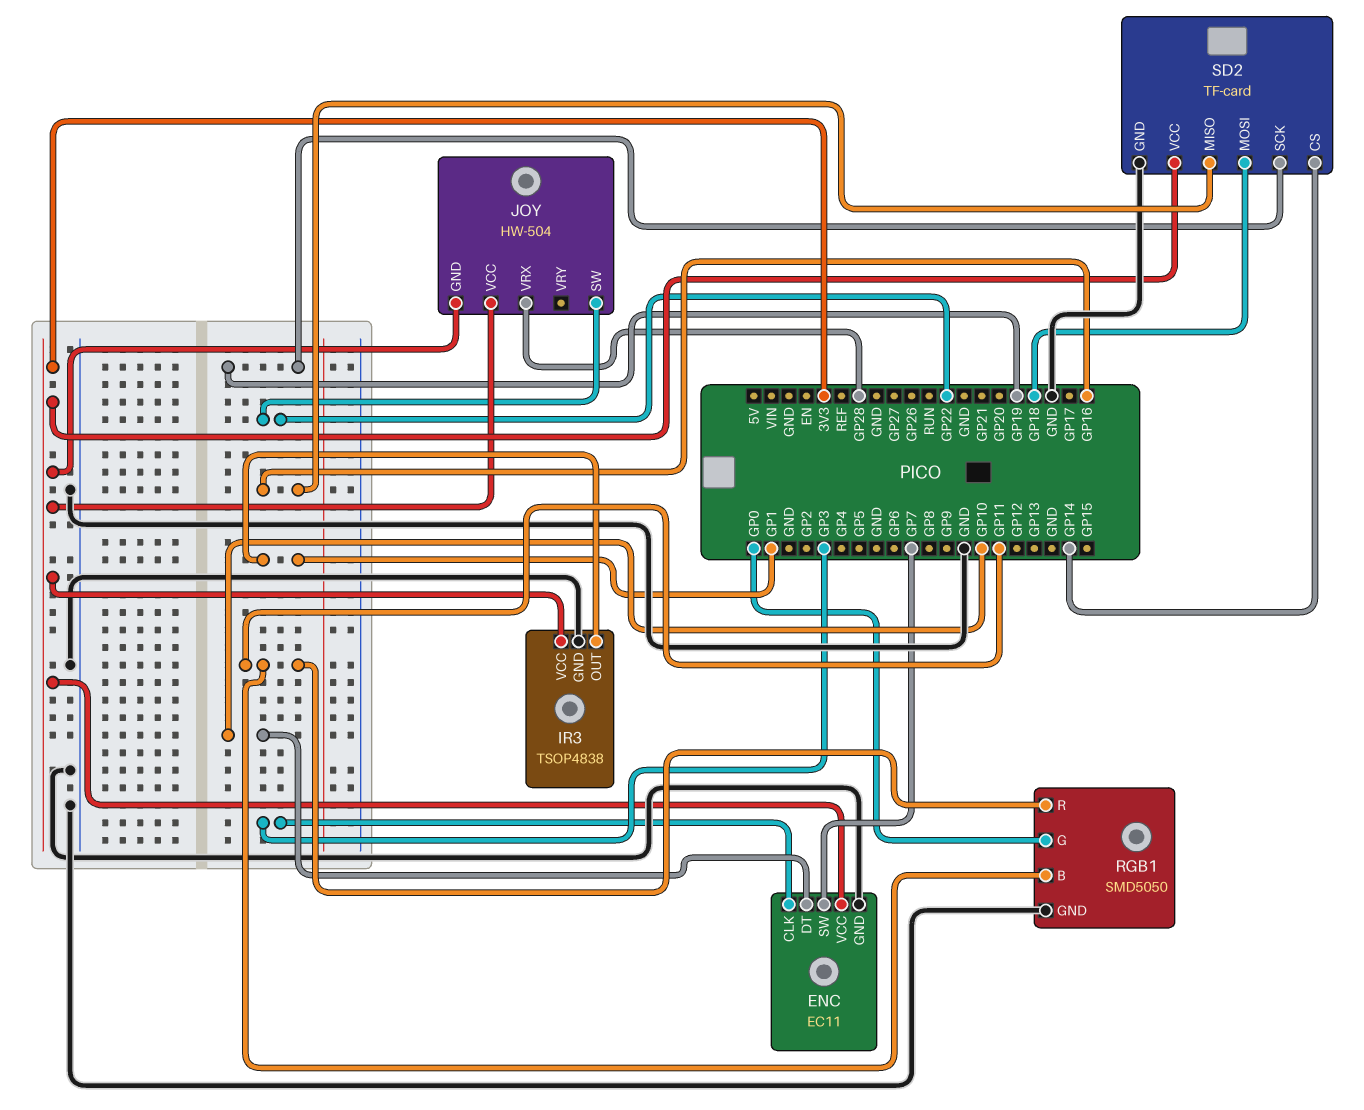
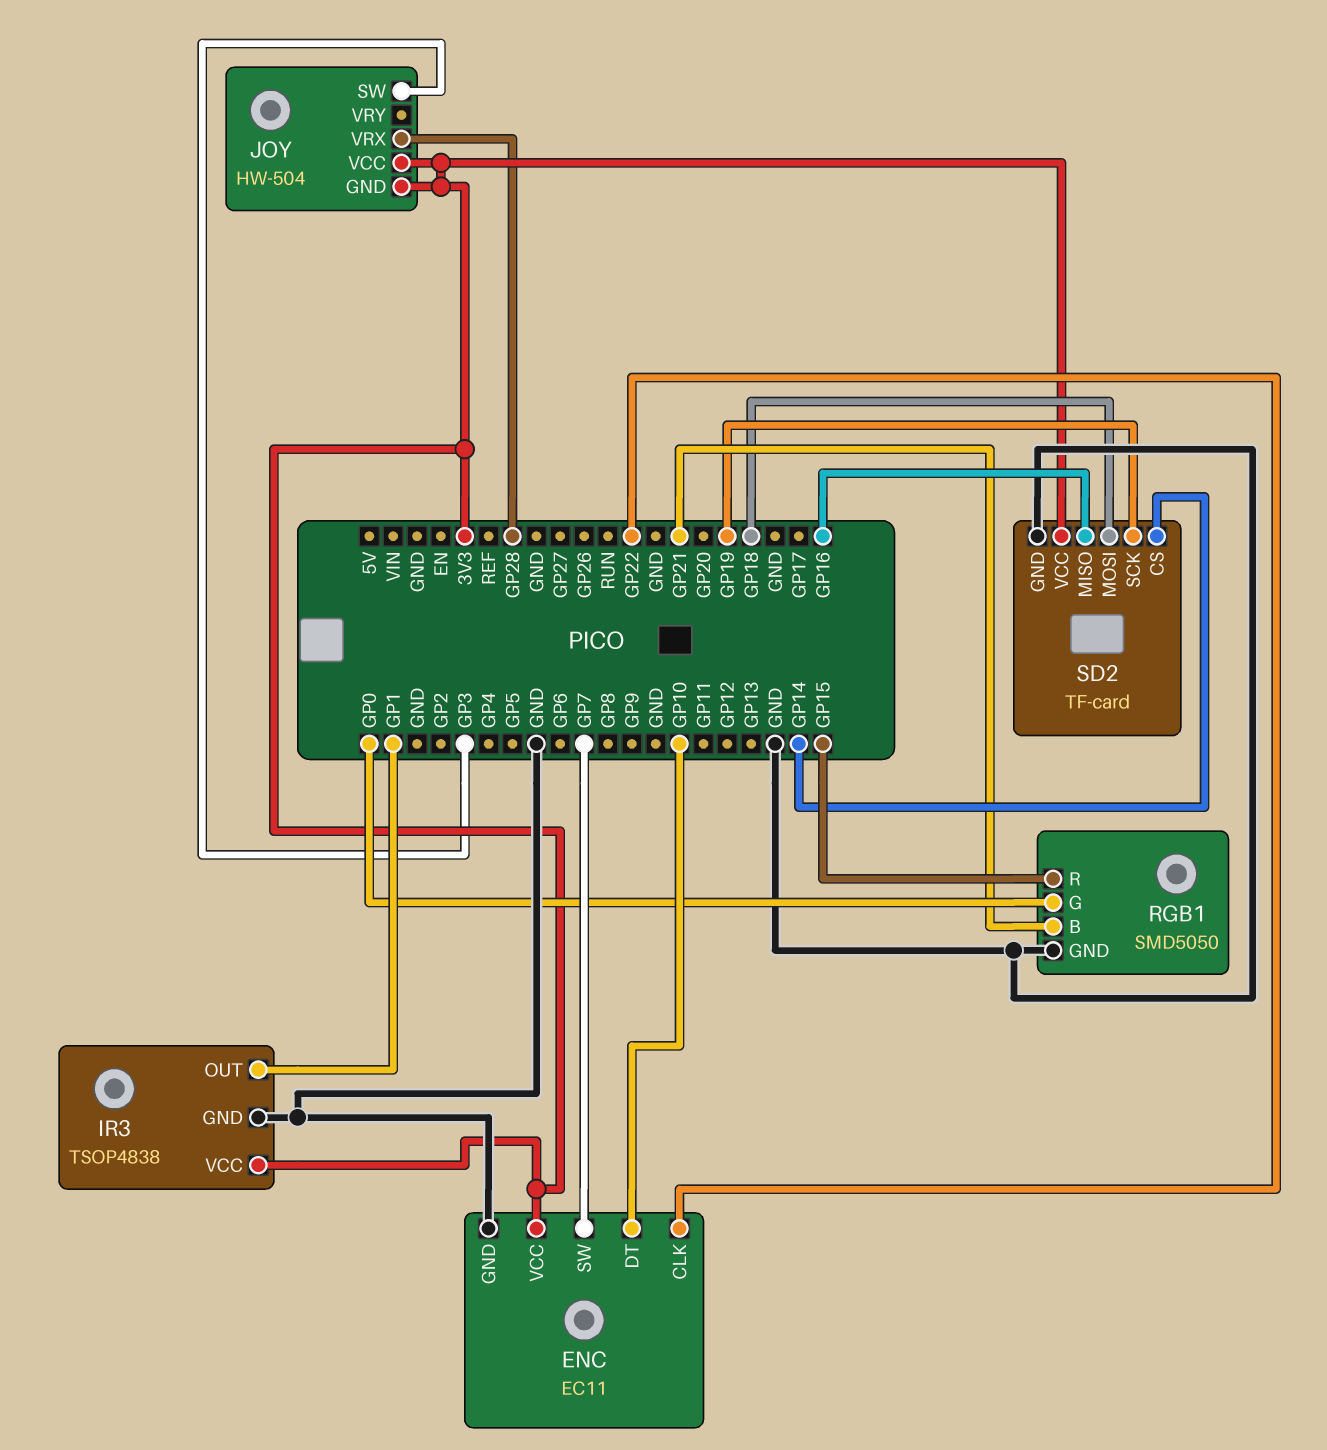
ENC pin CLK: GP3 -> GP22
JOY pin SW: GP22 -> GP3
RGB1 pin B: GP11 -> GP21
RGB1 pin R: GP11 -> GP15

